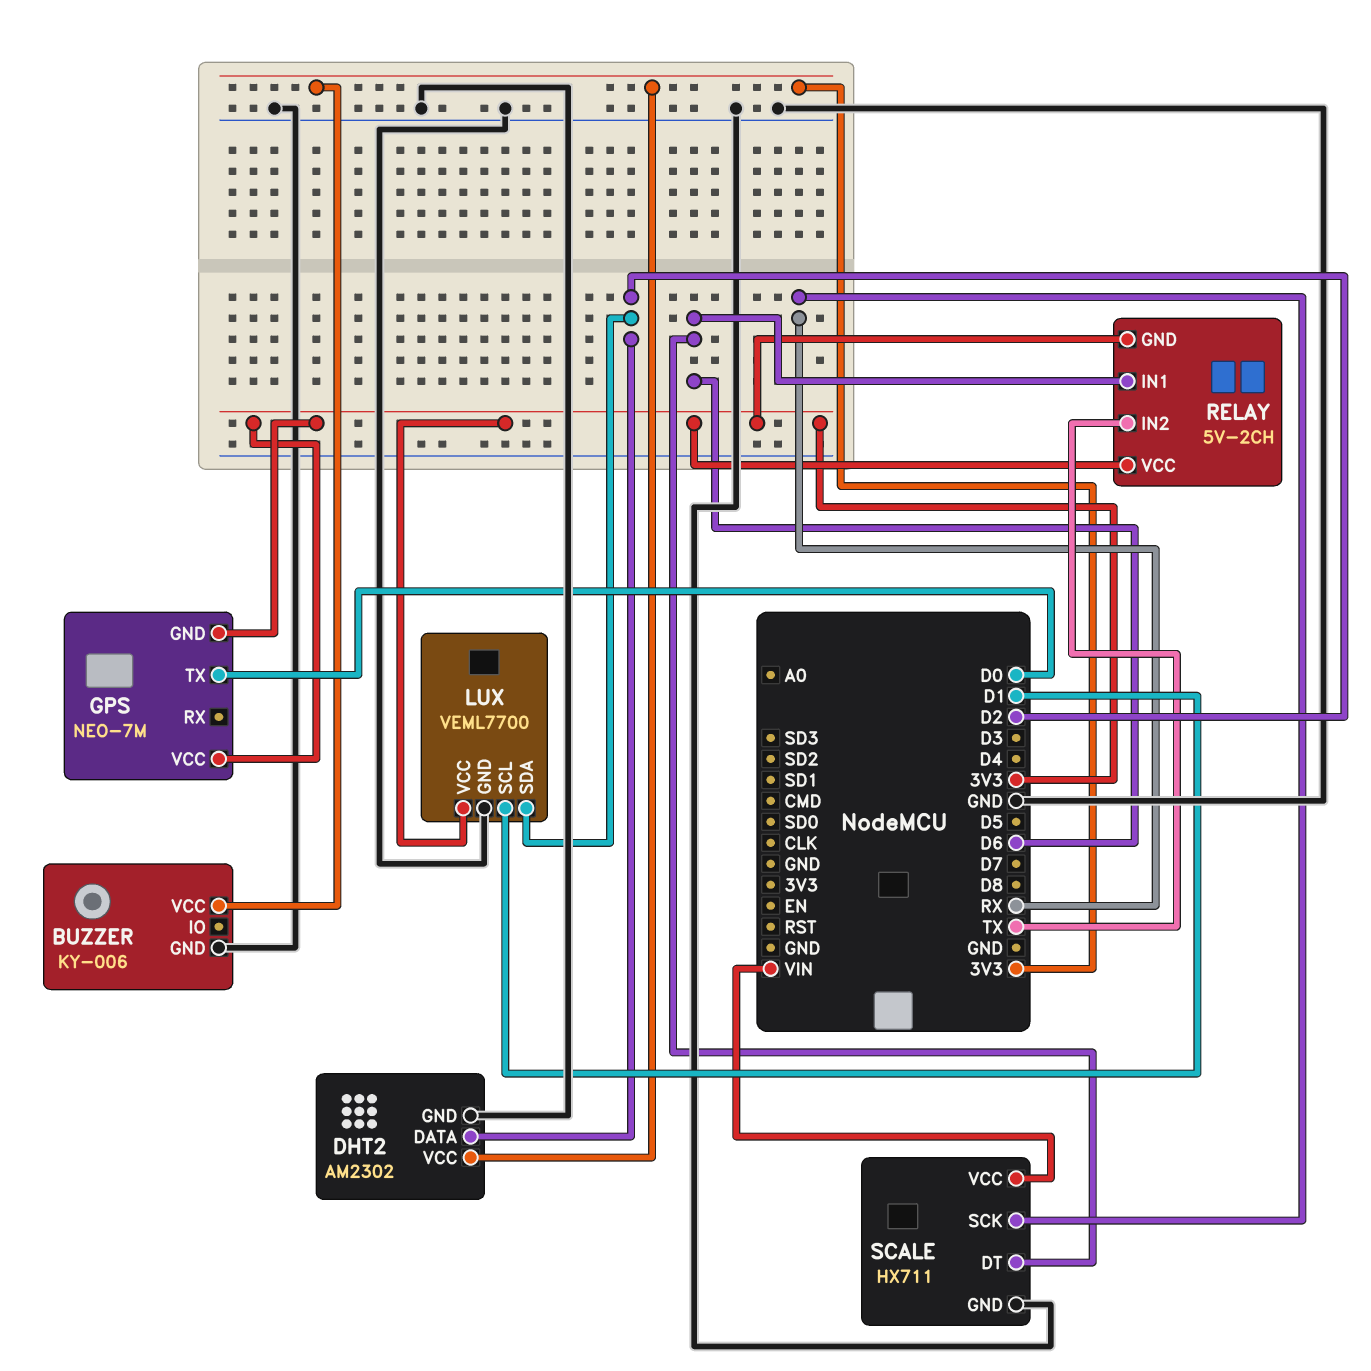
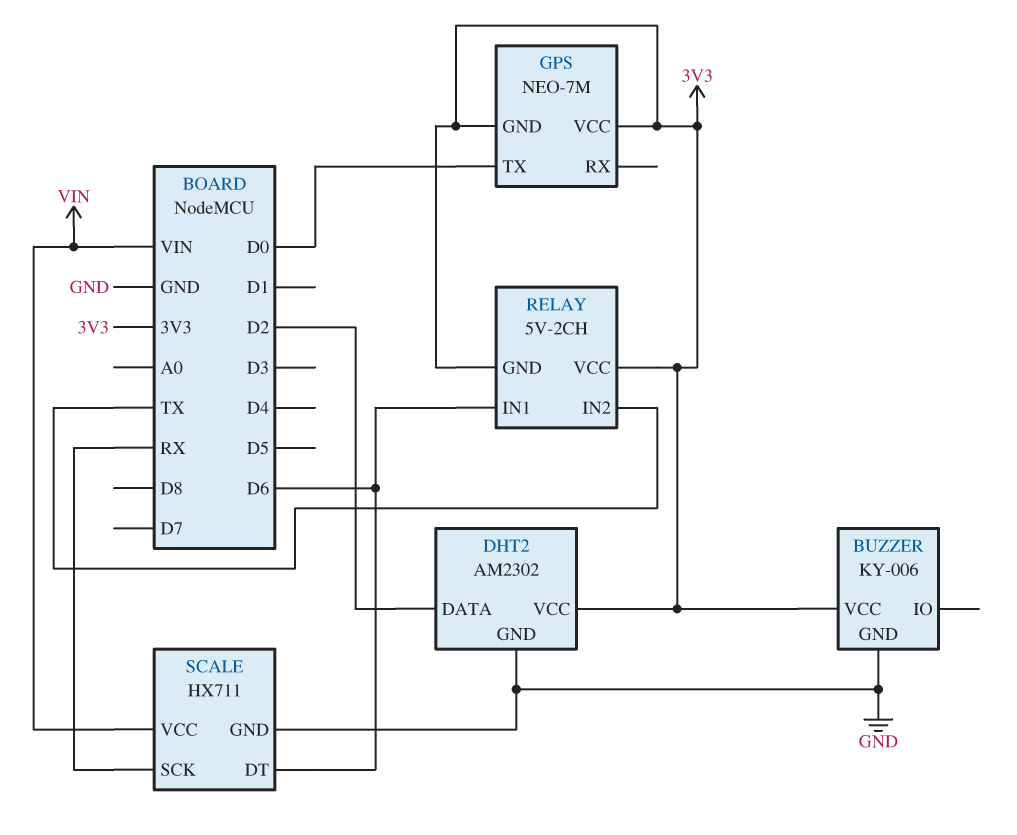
LUX: VEML7700 -> none
LUX pin GND: GND -> none
LUX pin SCL: D1 -> none
LUX pin SDA: D2 -> none
LUX pin VCC: 3V3 -> none

